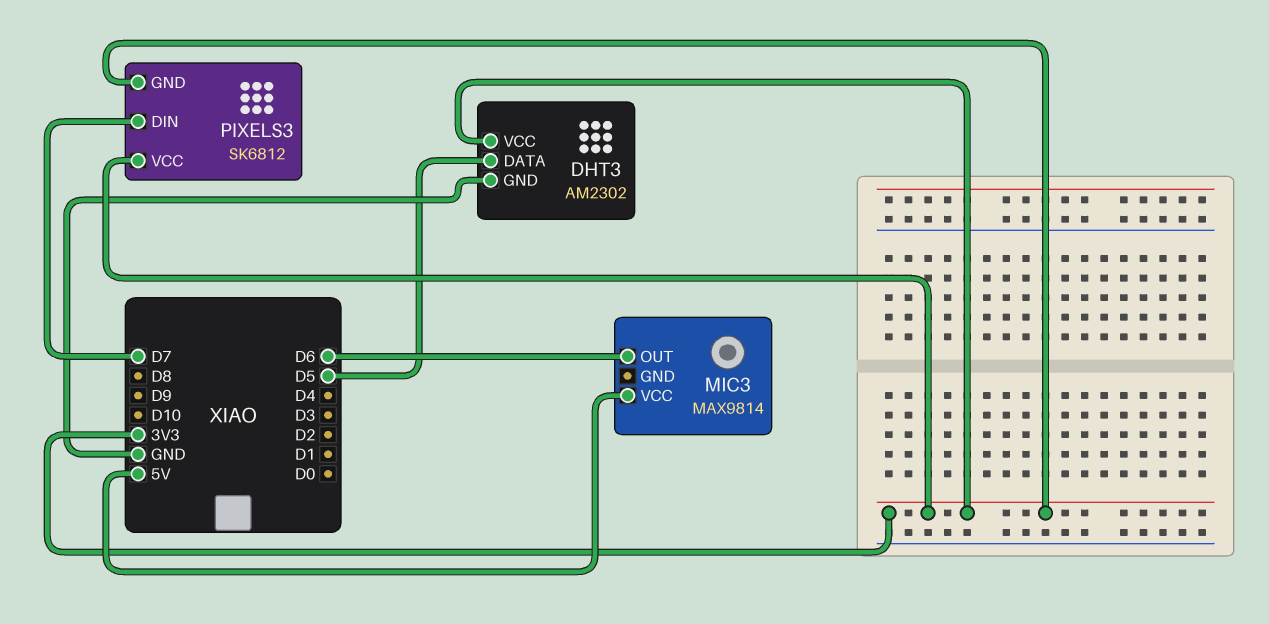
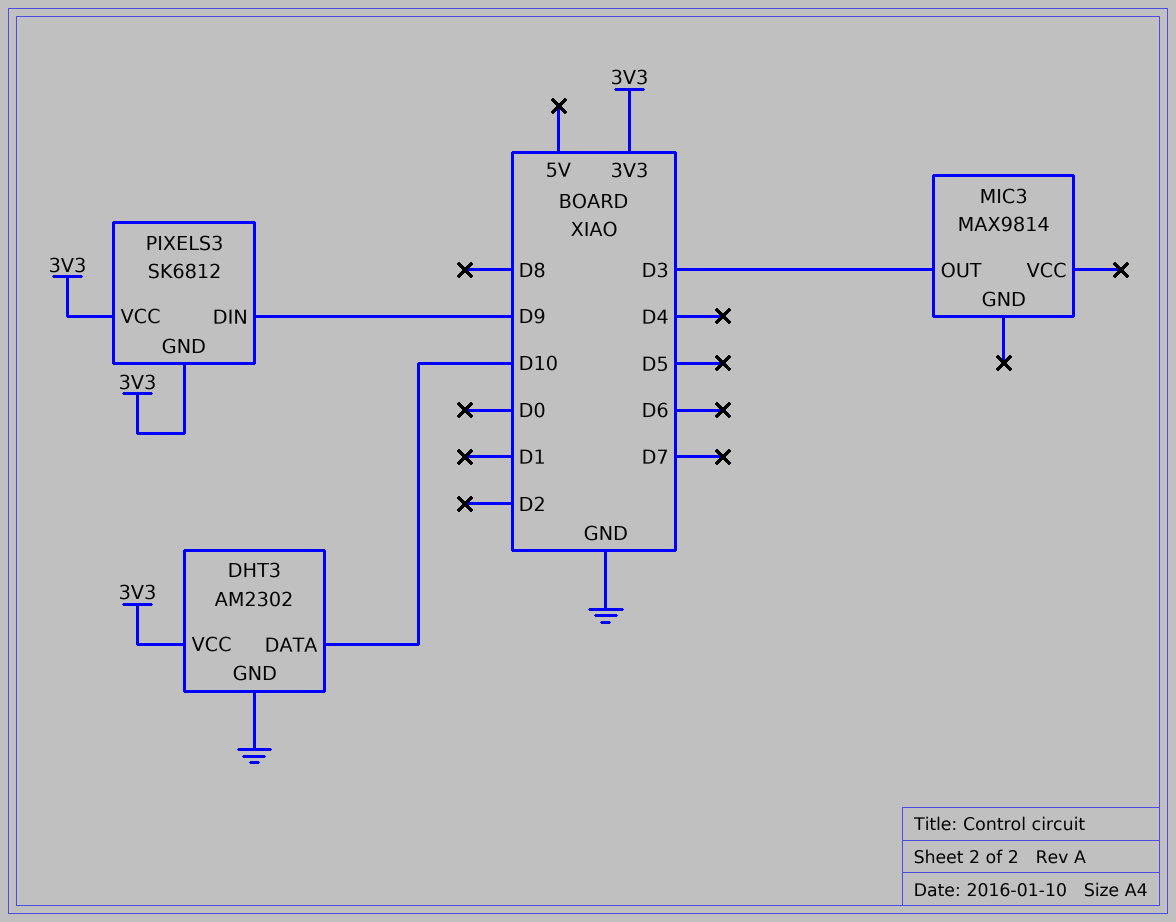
DHT3 pin DATA: D5 -> D10
MIC3 pin OUT: D6 -> D3
MIC3 pin VCC: 5V -> none
PIXELS3 pin DIN: D7 -> D9

